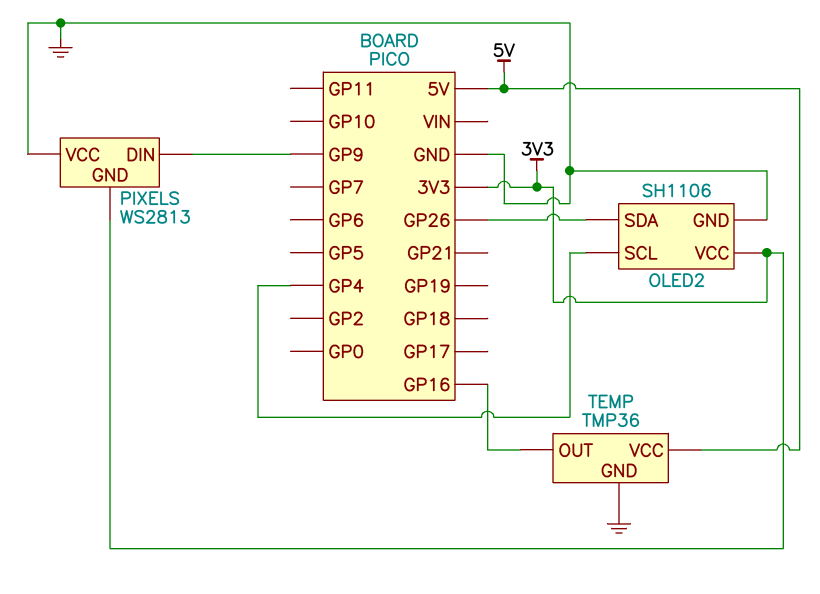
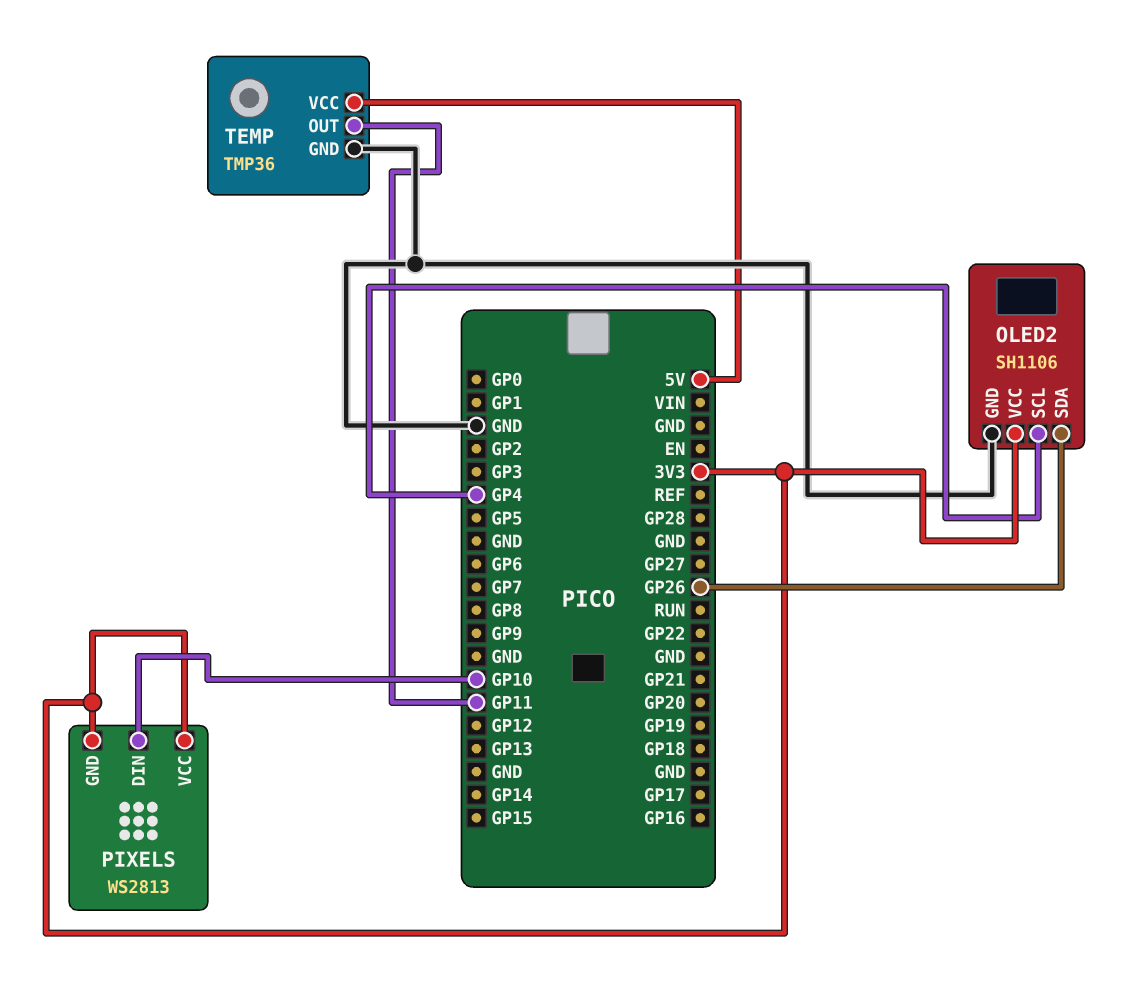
PIXELS pin DIN: GP9 -> GP10
PIXELS pin VCC: GND -> 3V3
TEMP pin OUT: GP16 -> GP11

